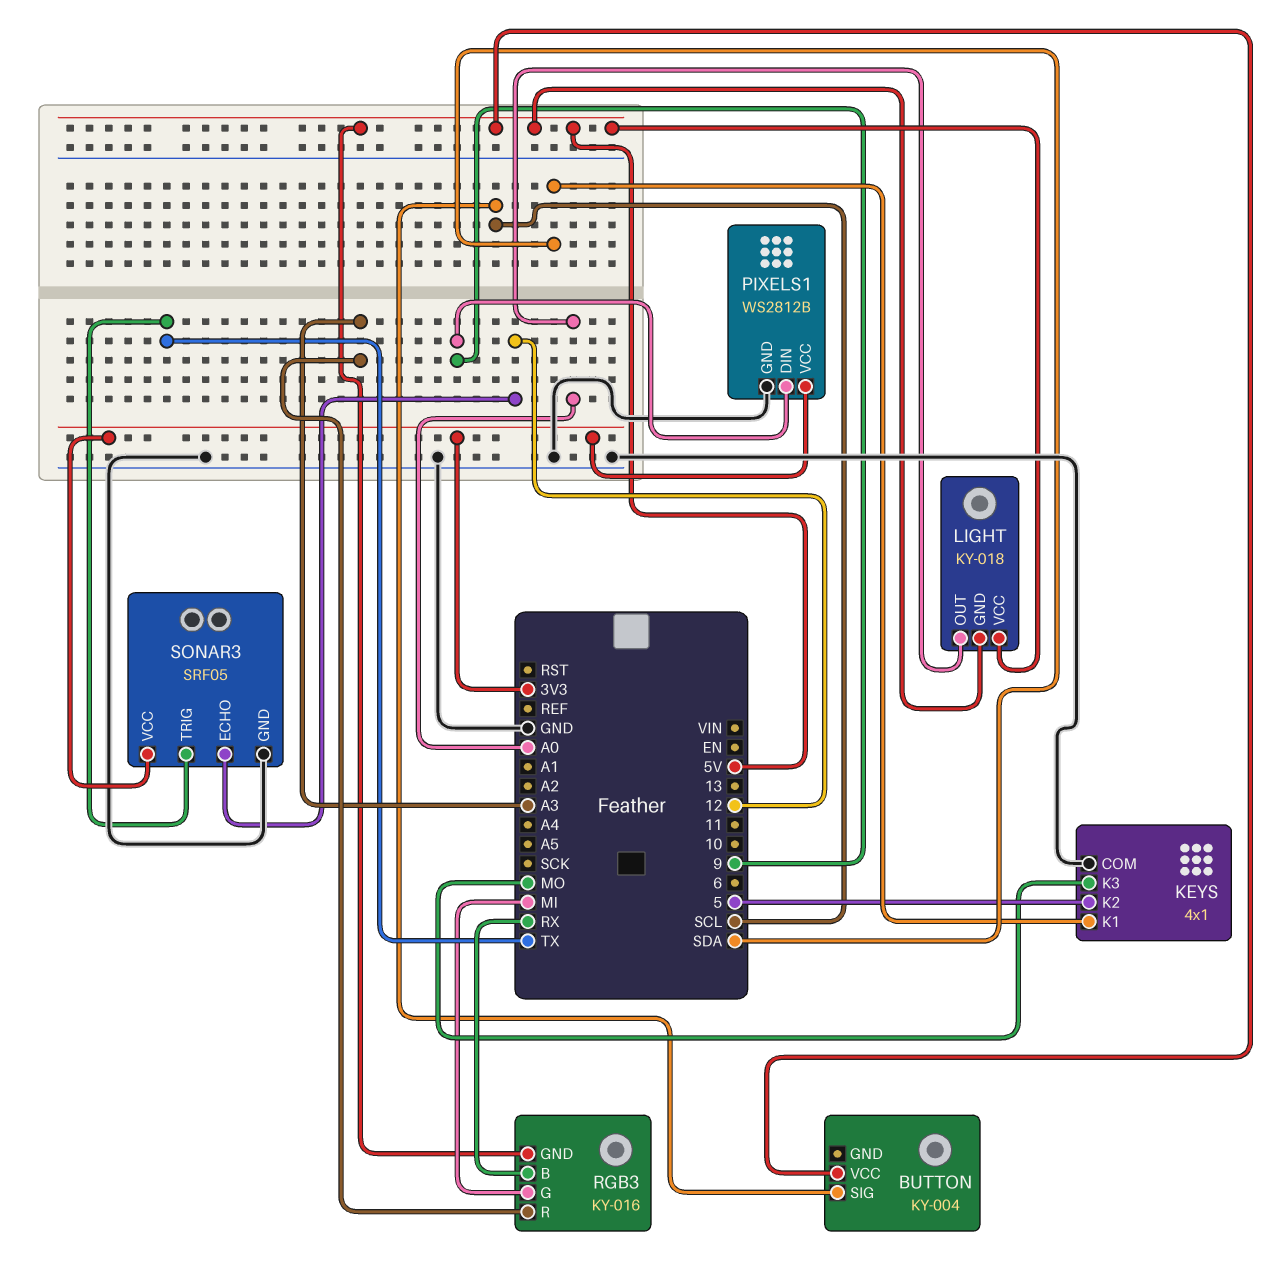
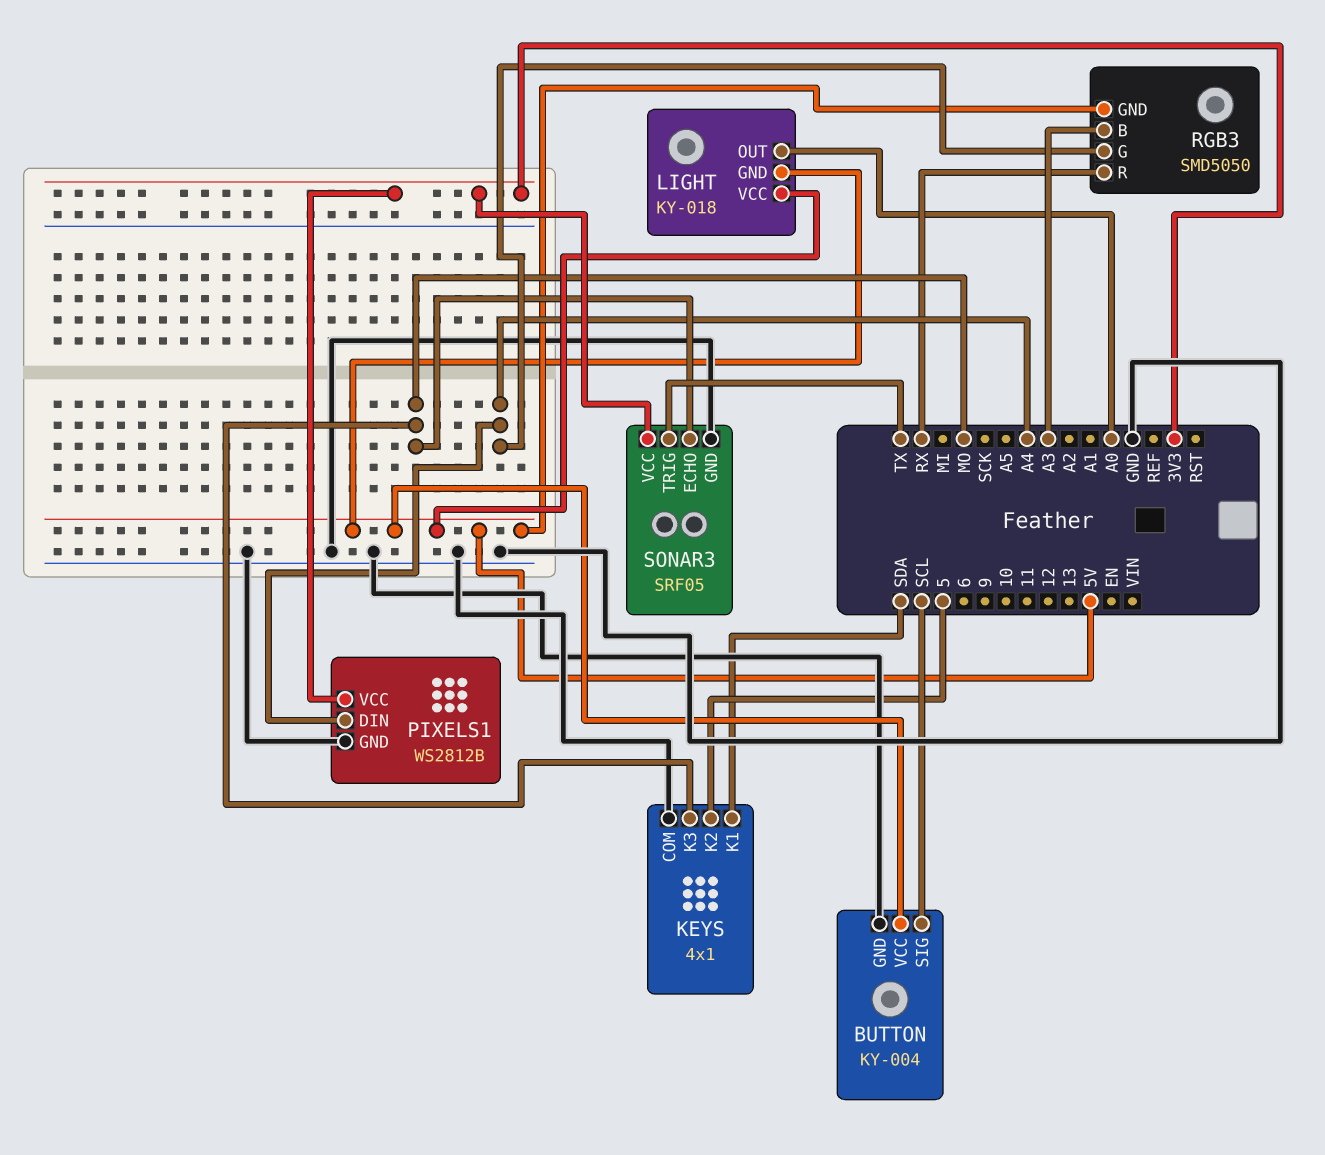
BUTTON pin GND: none -> GND
PIXELS1 pin DIN: 9 -> A4
RGB3: KY-016 -> SMD5050
RGB3 pin B: RX -> A3
RGB3 pin G: MI -> A4
RGB3 pin R: A3 -> RX
SONAR3 pin ECHO: 12 -> MO

